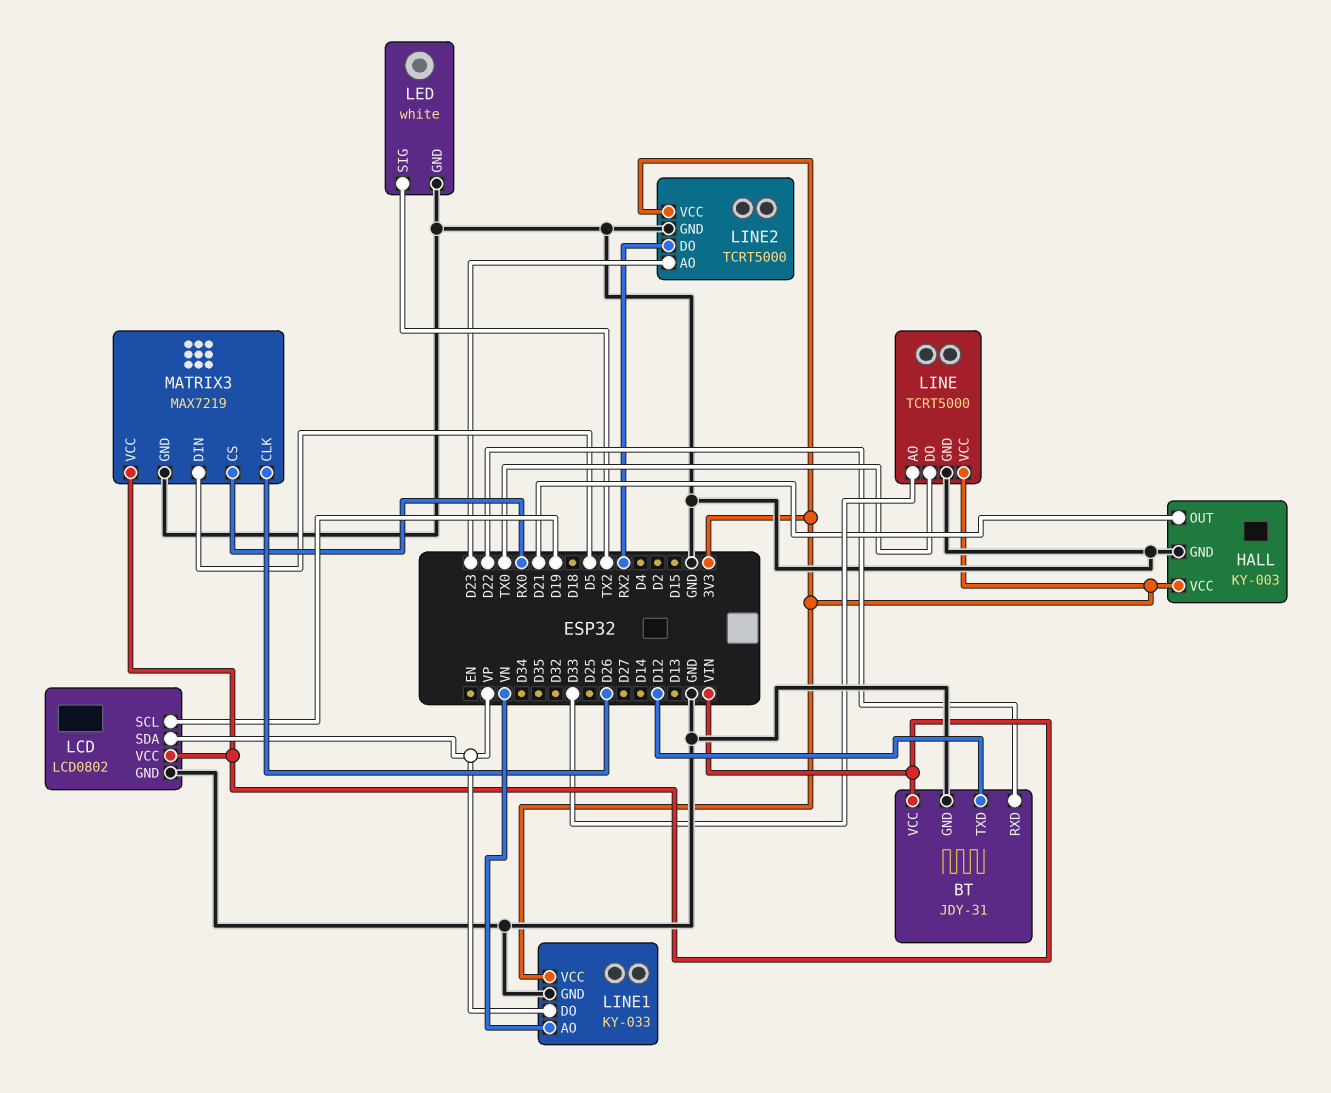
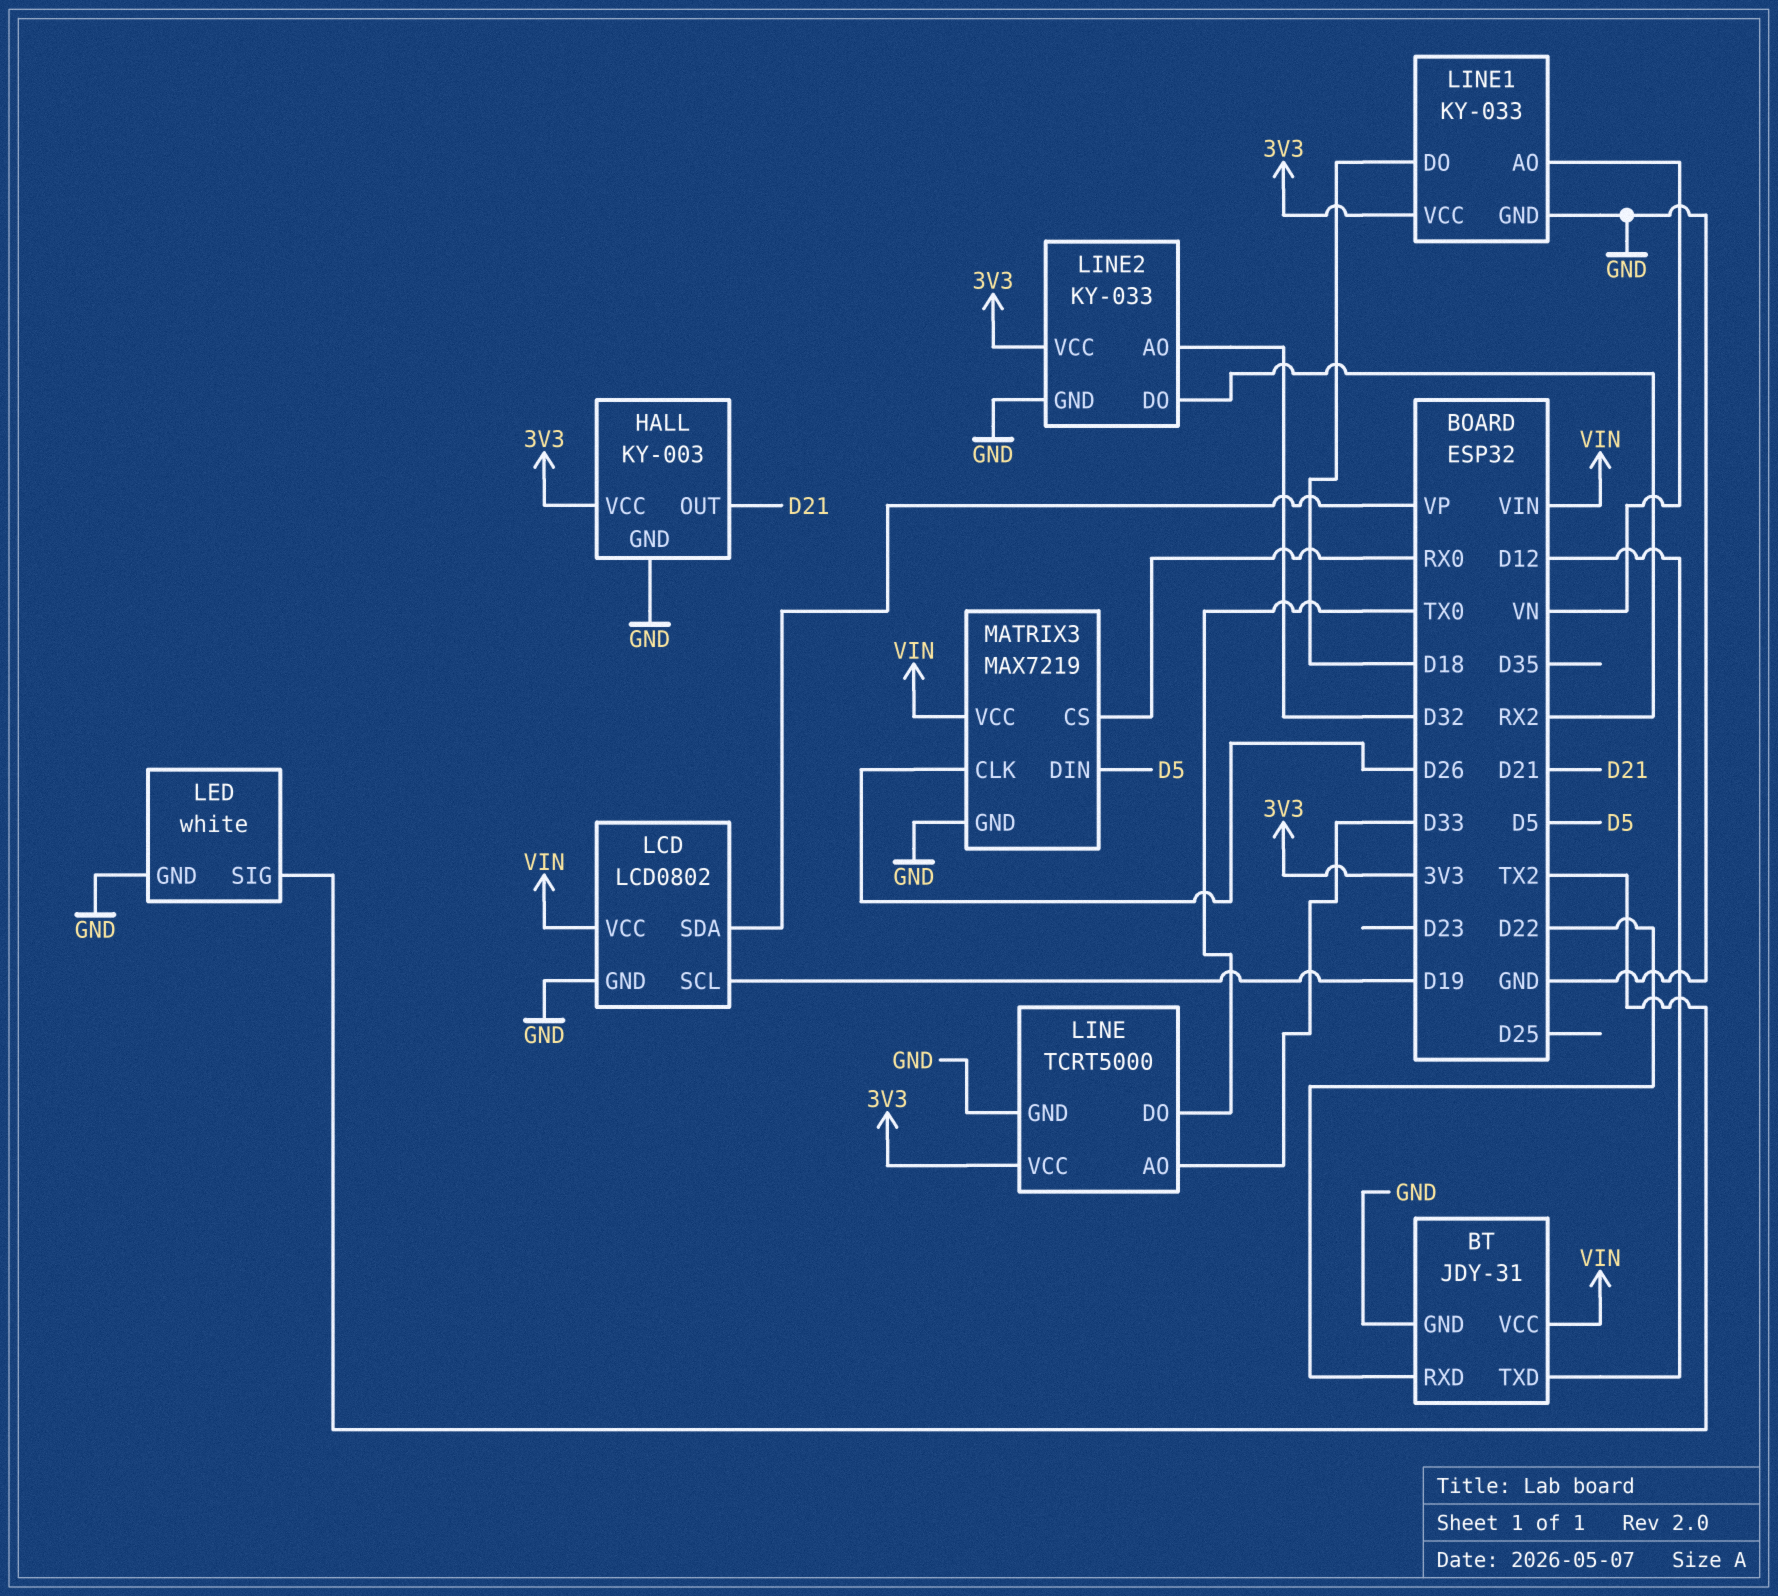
LINE1 pin DO: VP -> D18
LINE2: TCRT5000 -> KY-033
LINE2 pin AO: D23 -> D32

